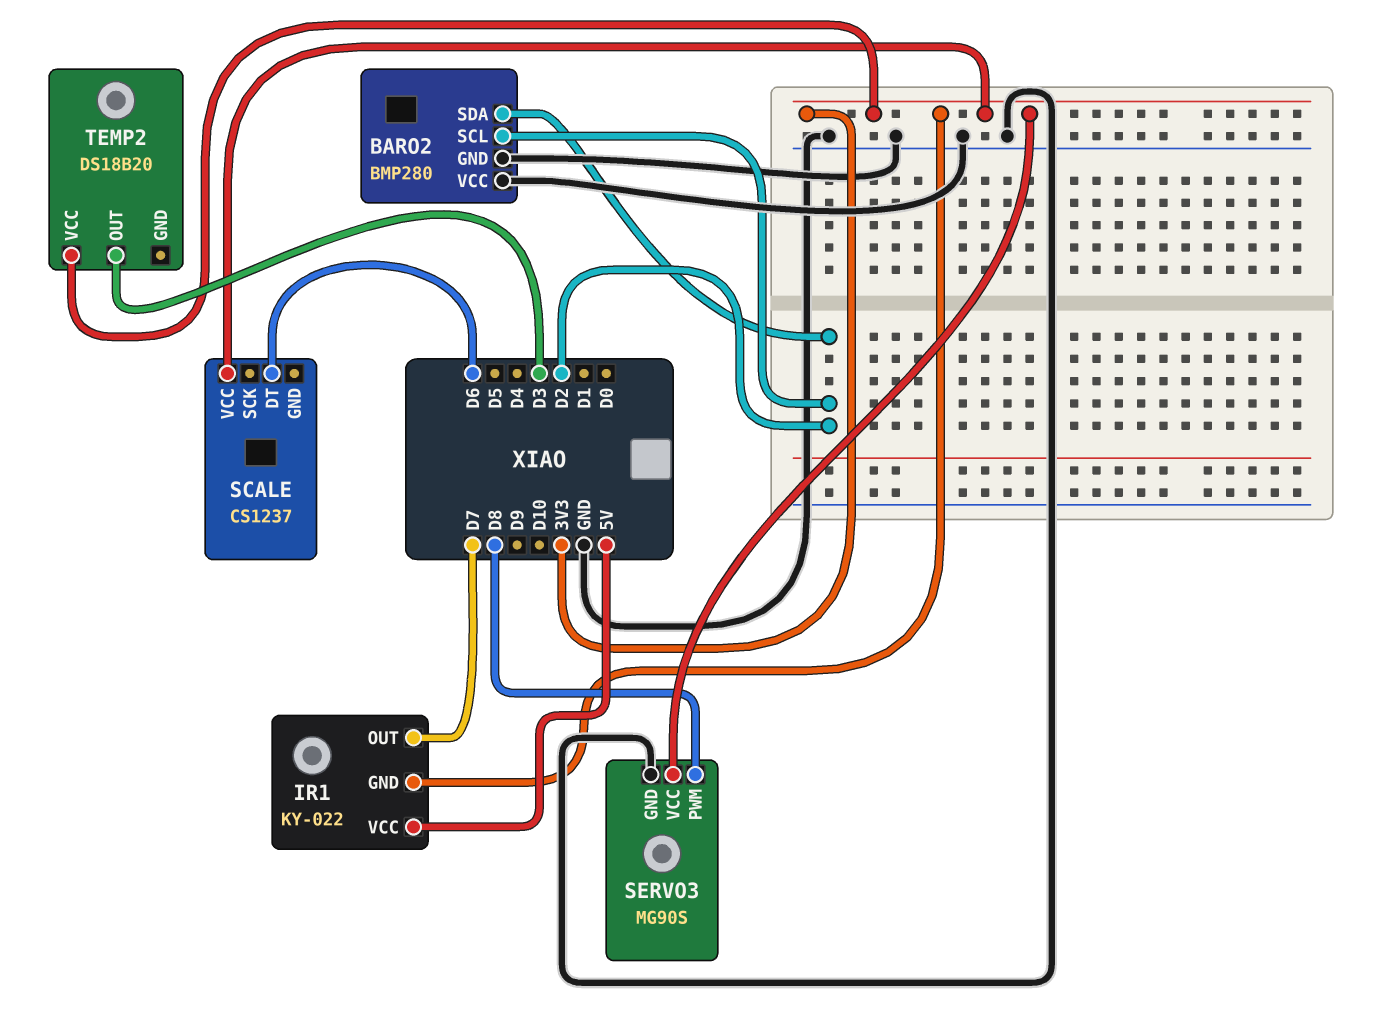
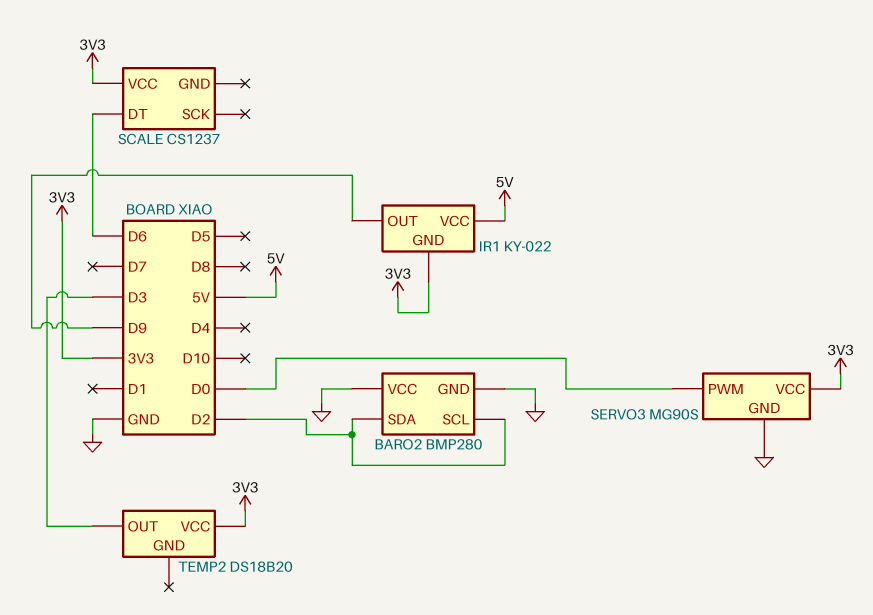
IR1 pin OUT: D7 -> D9
SERVO3 pin PWM: D8 -> D0

